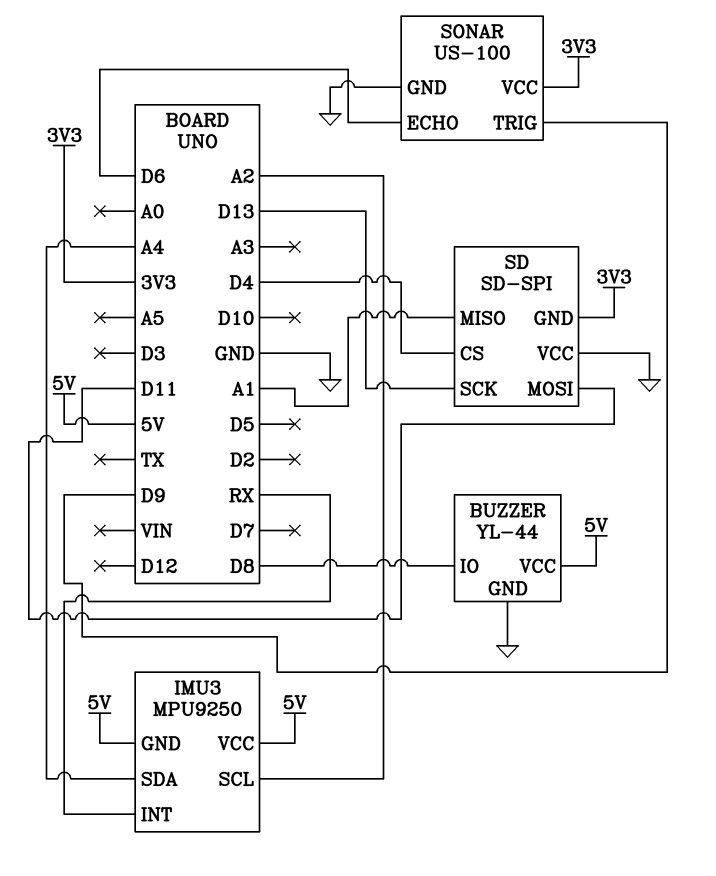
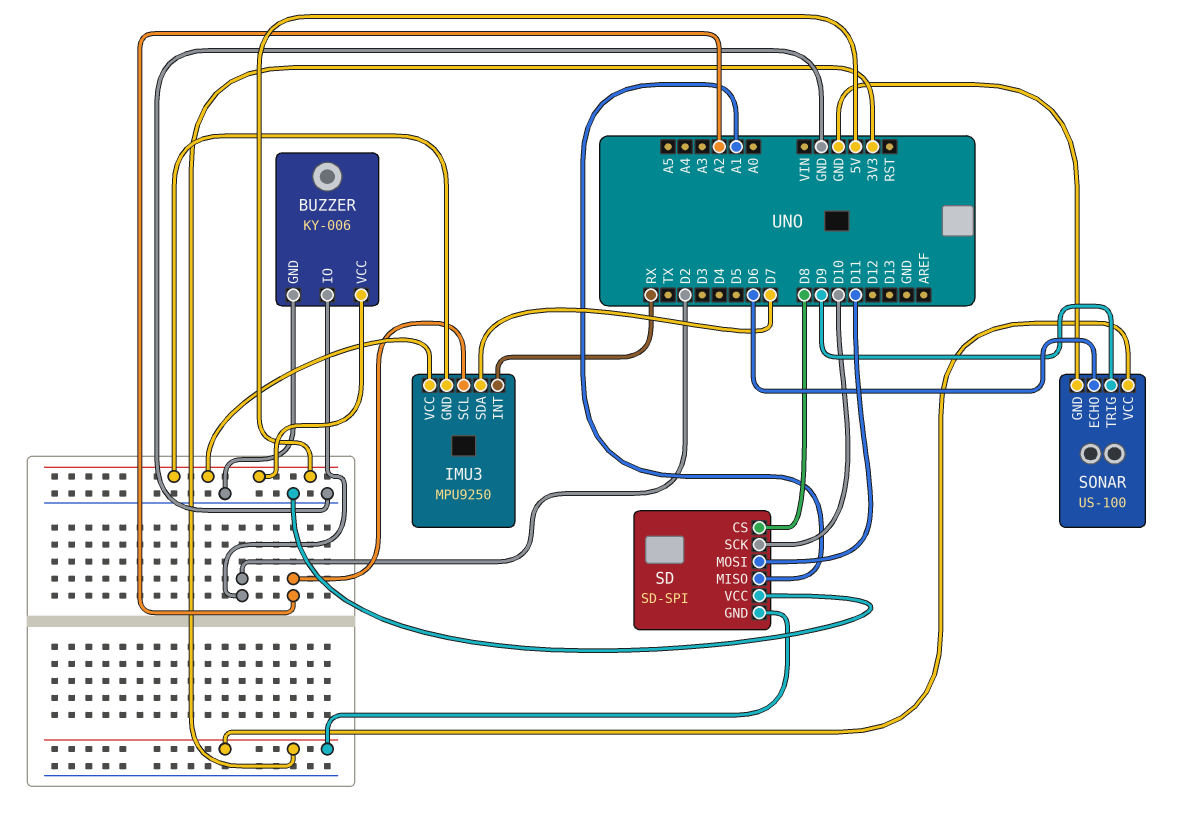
BUZZER: YL-44 -> KY-006
BUZZER pin IO: D8 -> D2
IMU3 pin SDA: A4 -> D7
SD pin CS: D4 -> D8
SD pin SCK: D13 -> D10

